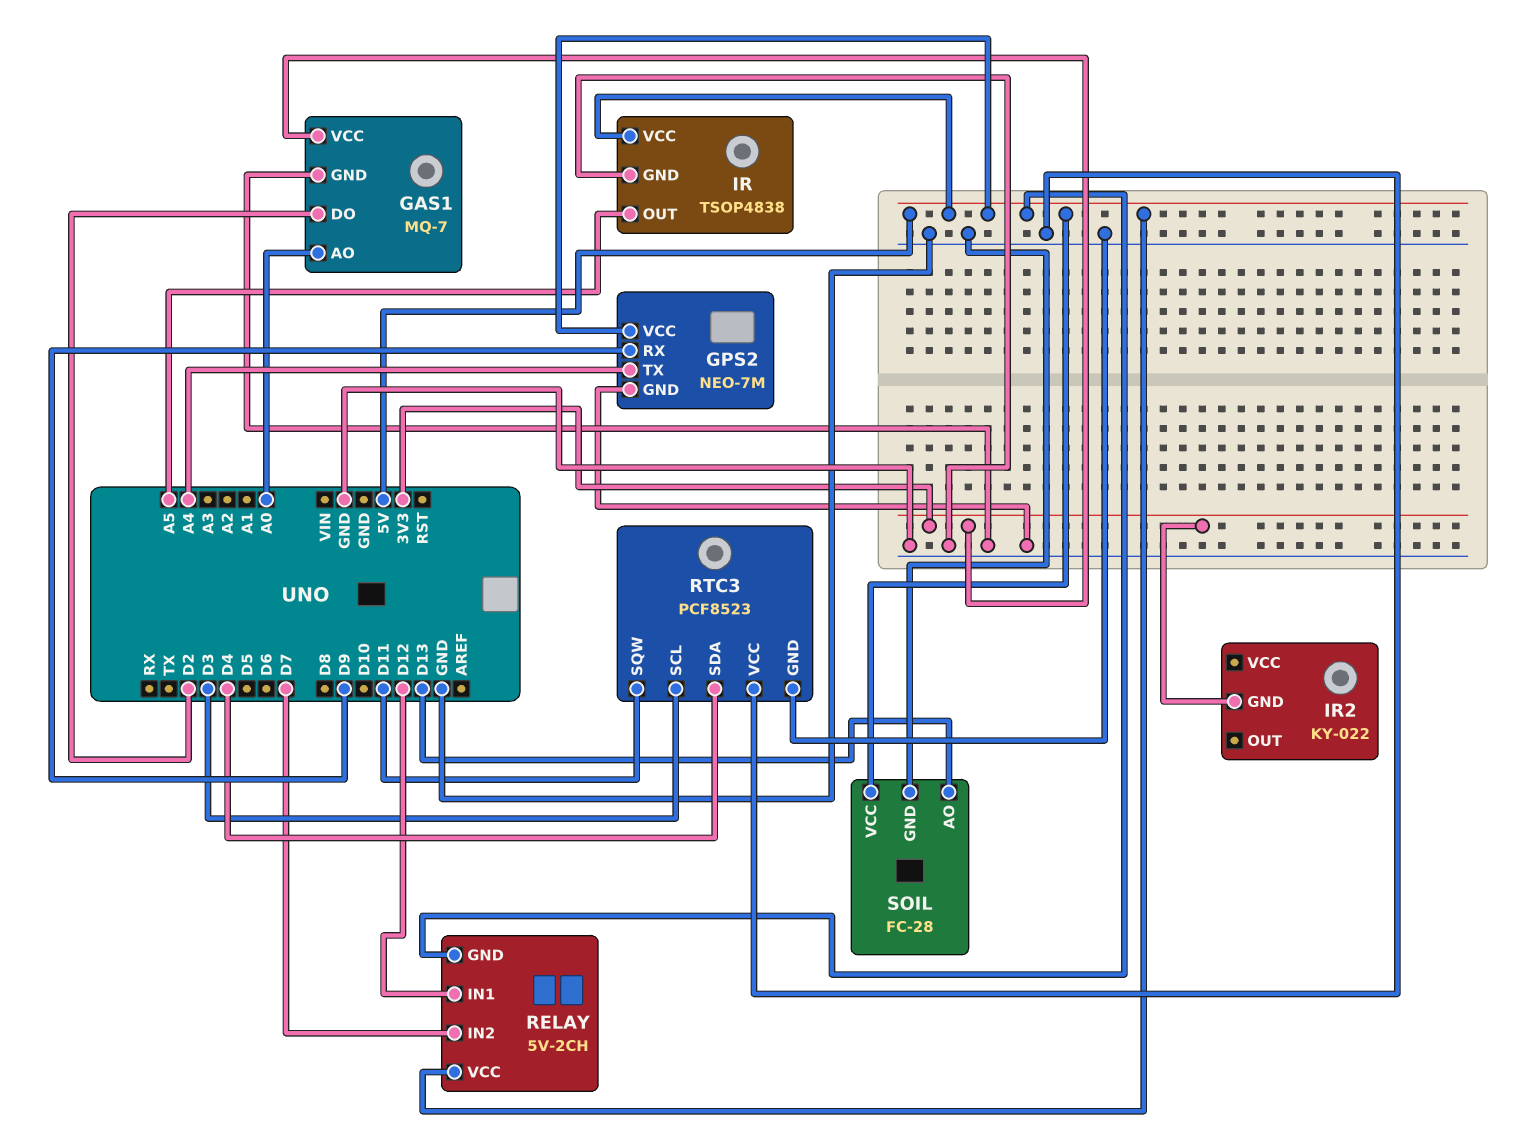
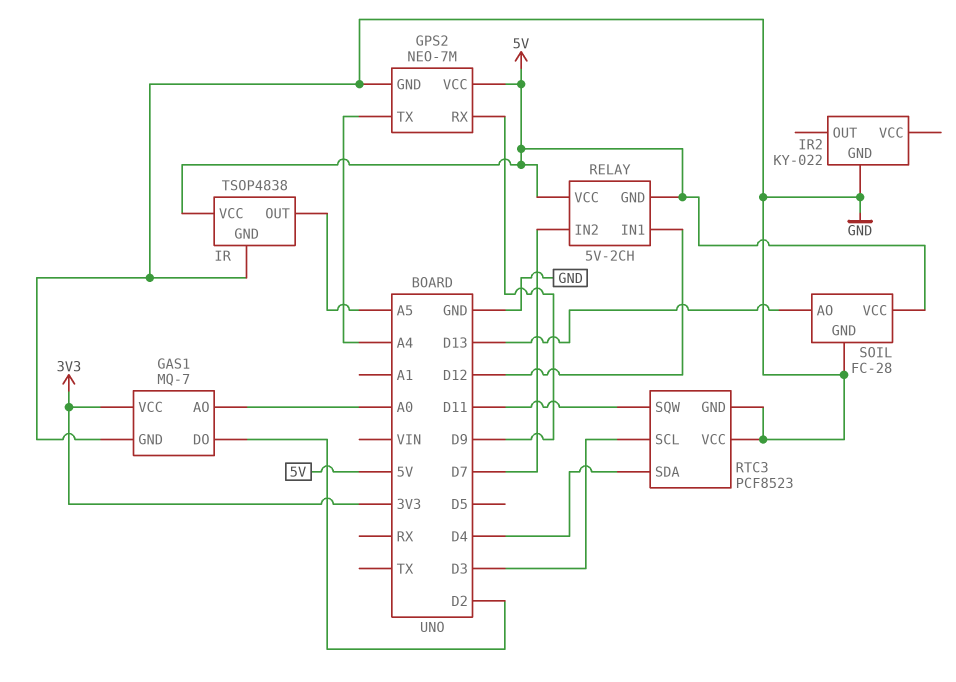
IR2 pin GND: 3V3 -> GND

